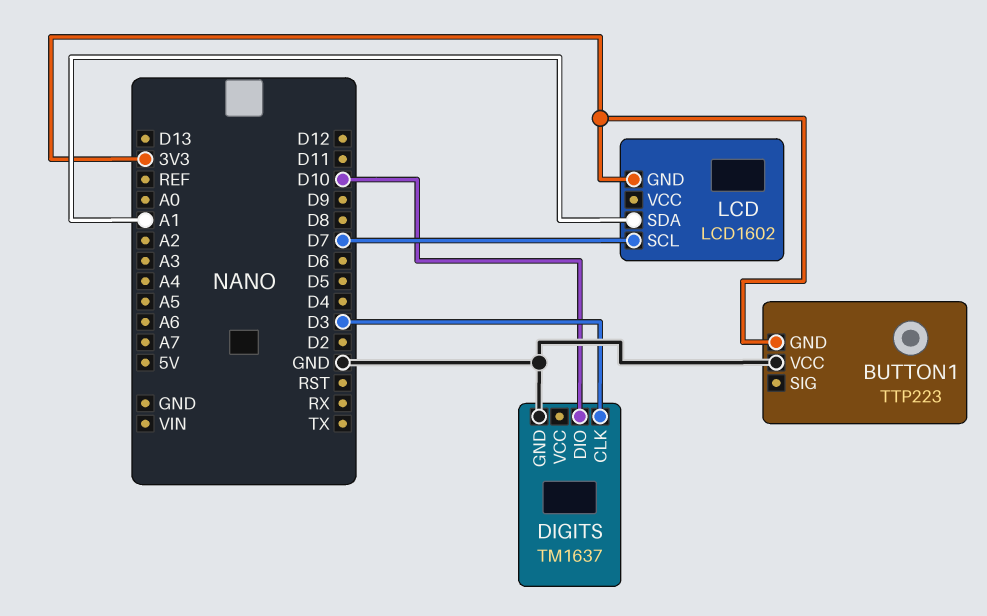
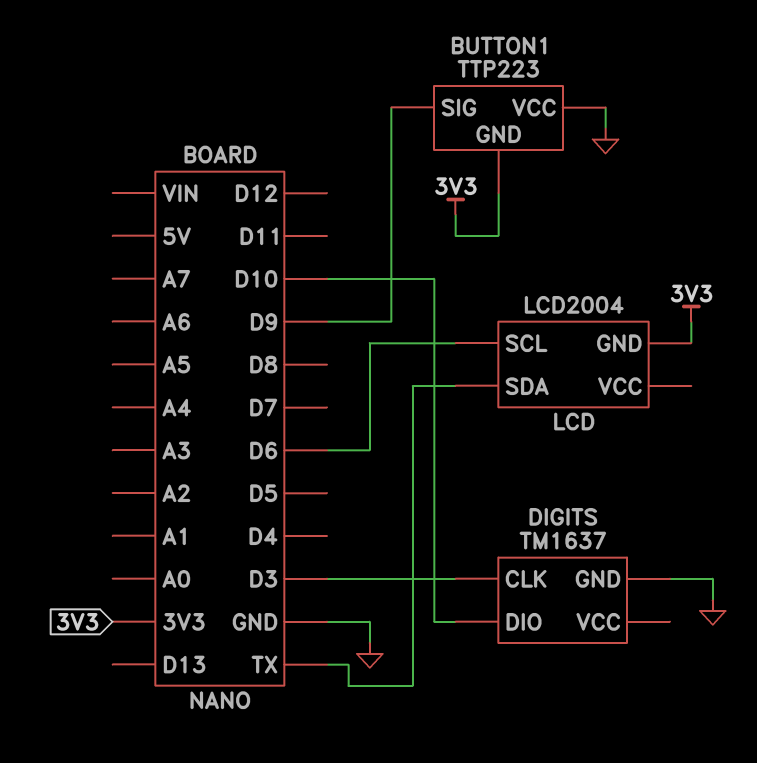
BUTTON1 pin SIG: none -> D9
LCD: LCD1602 -> LCD2004
LCD pin SCL: D7 -> D6
LCD pin SDA: A1 -> TX

